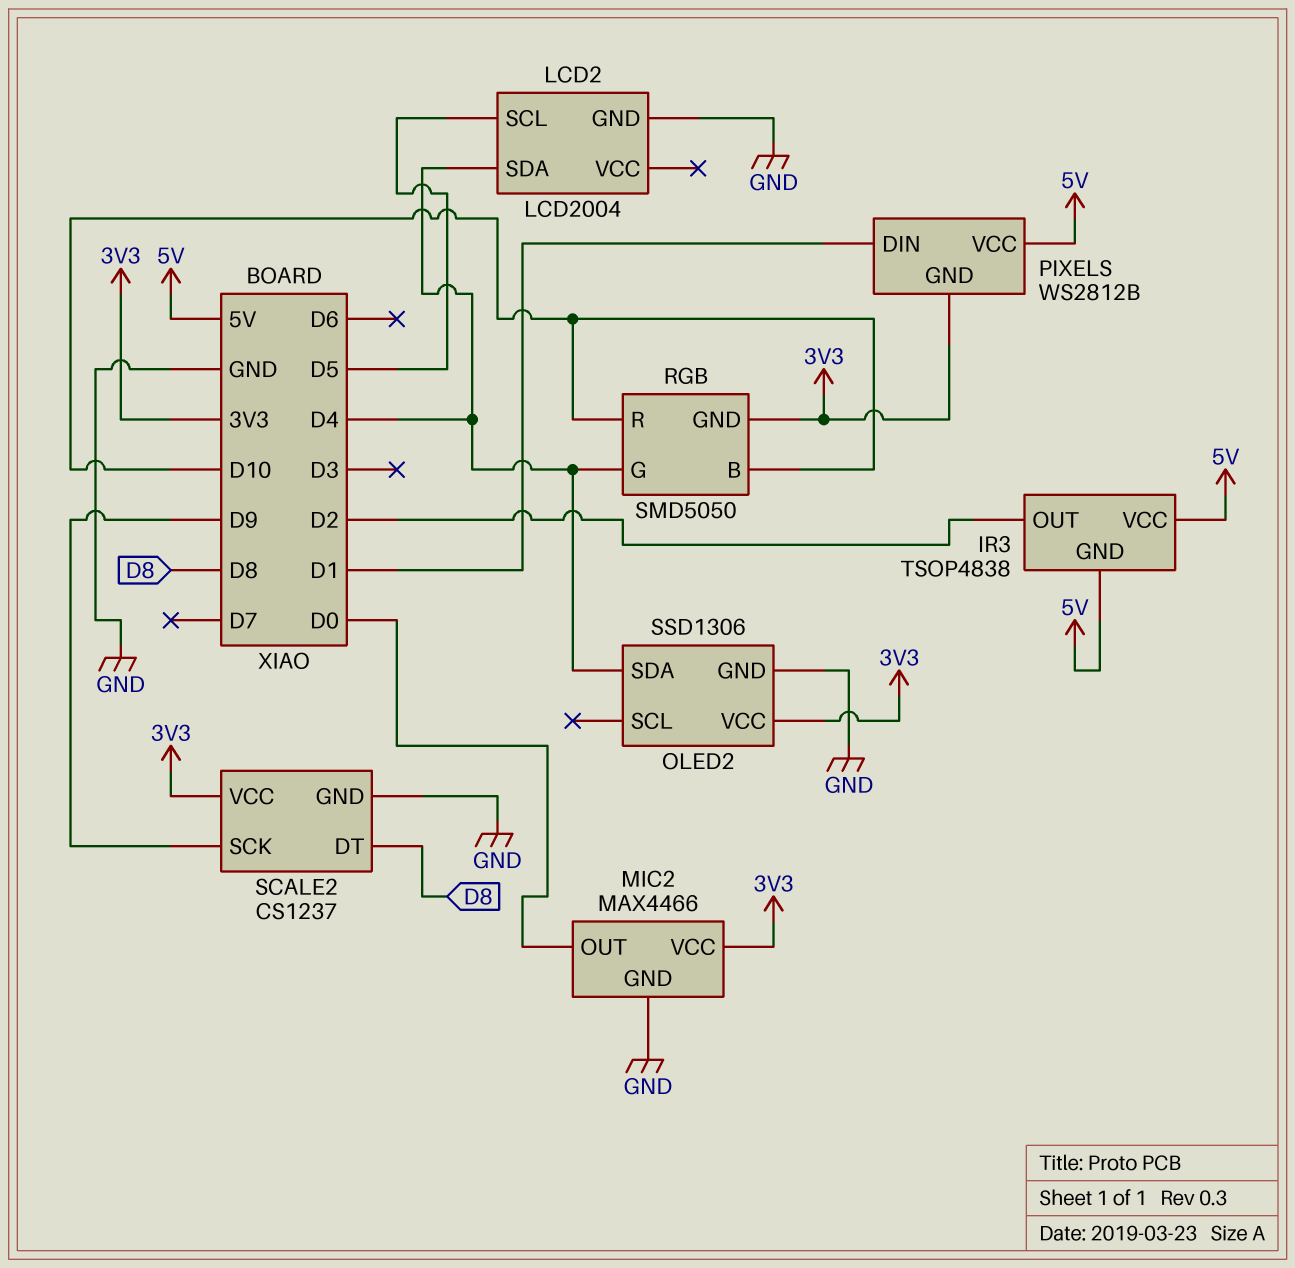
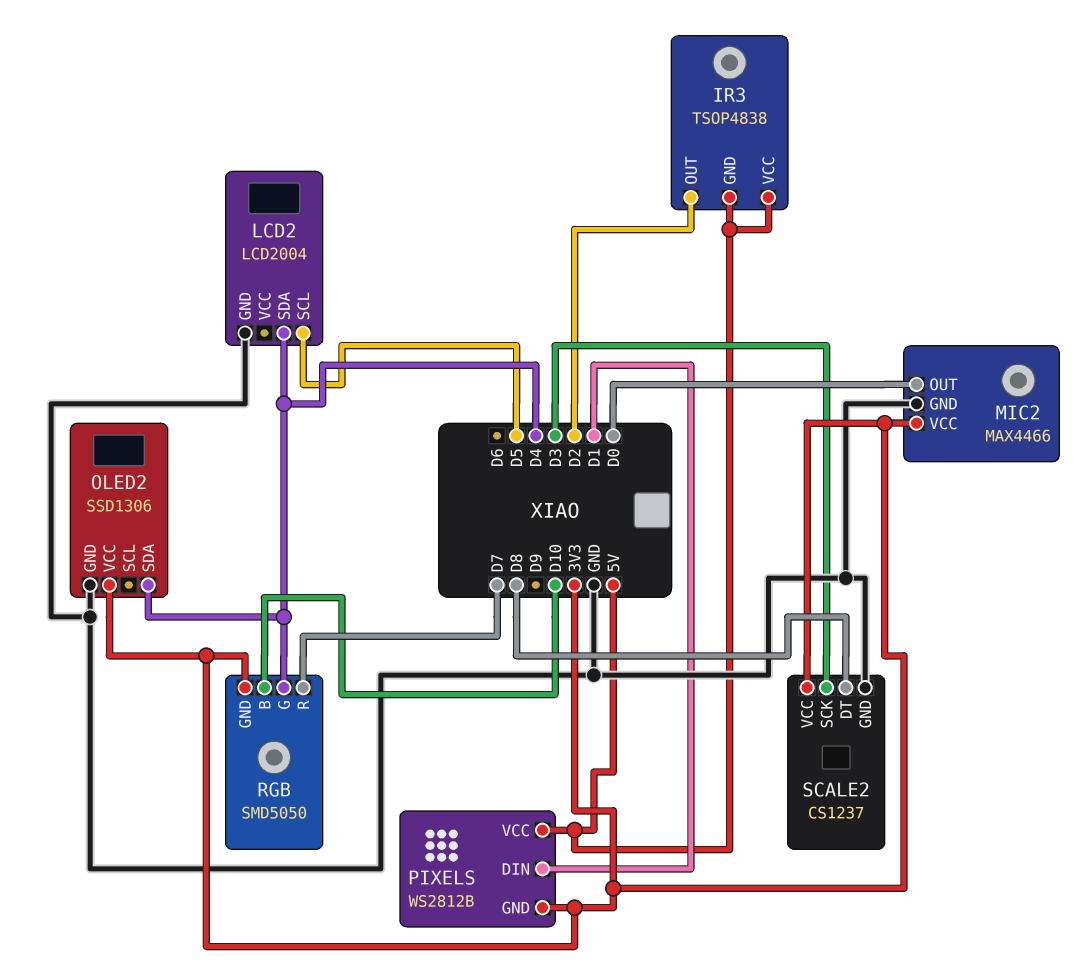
RGB pin R: D10 -> D7
SCALE2 pin SCK: D9 -> D3

